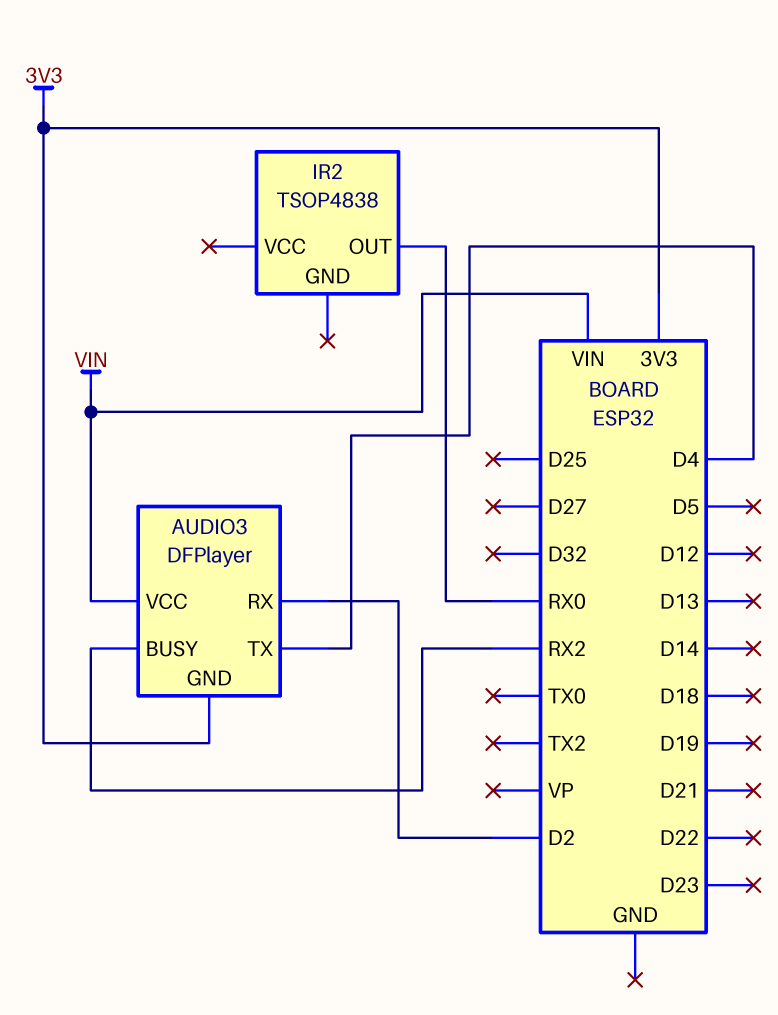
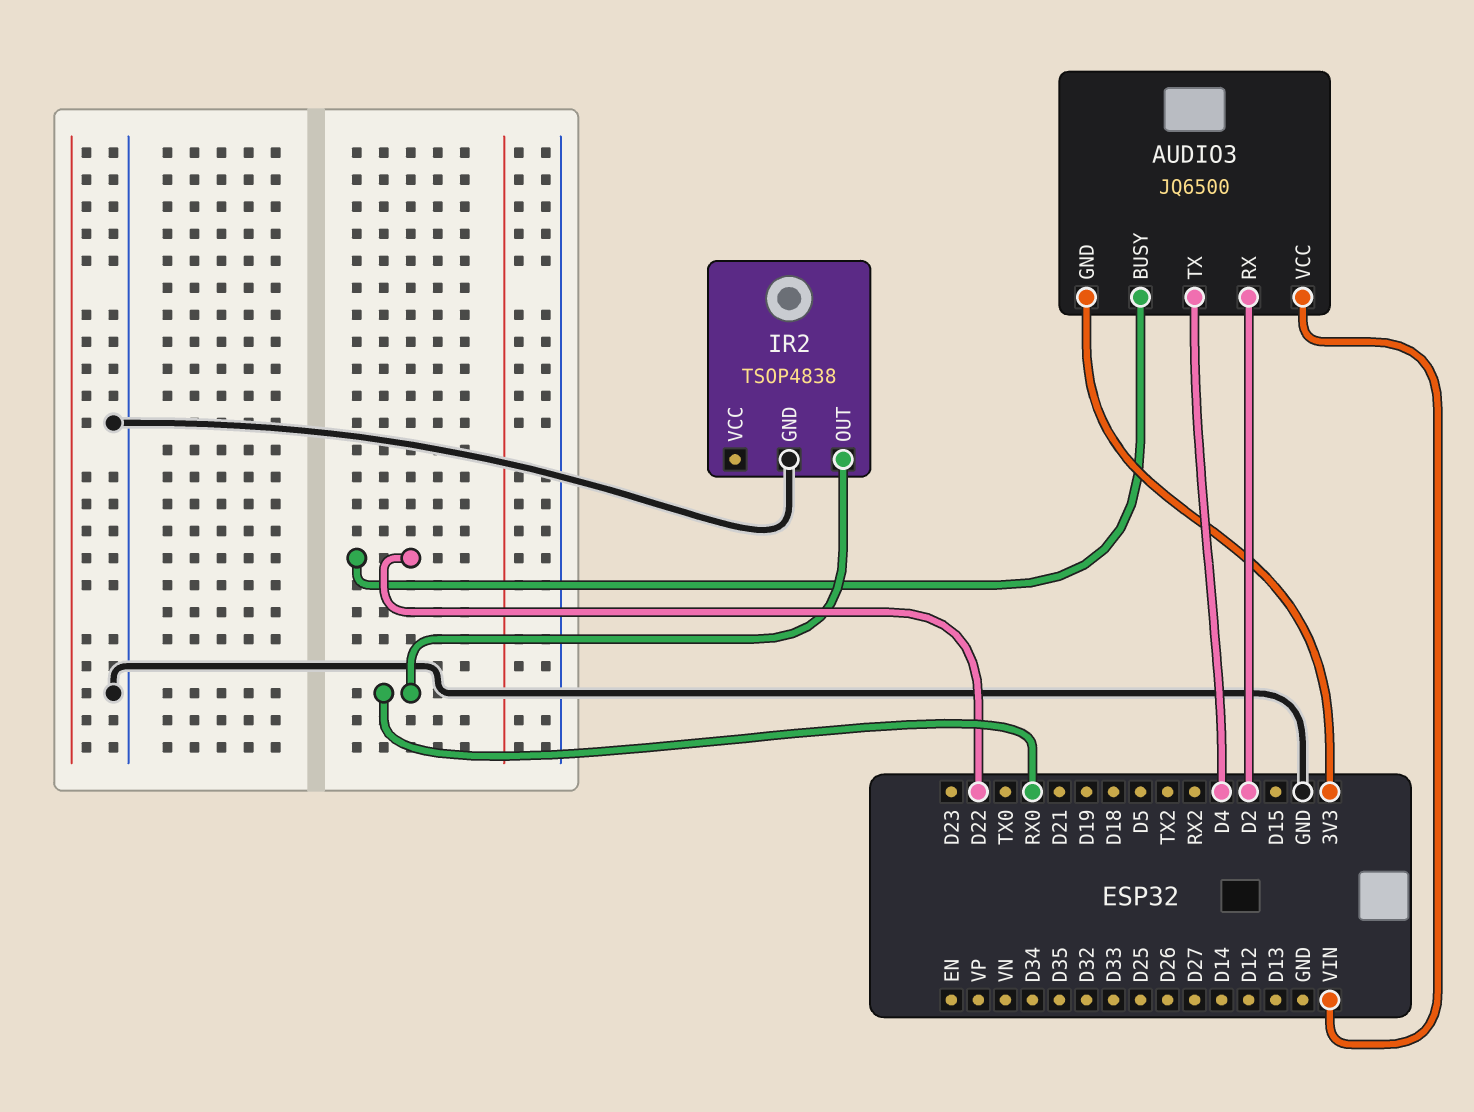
AUDIO3: DFPlayer -> JQ6500
AUDIO3 pin BUSY: RX2 -> D22
IR2 pin GND: none -> GND

